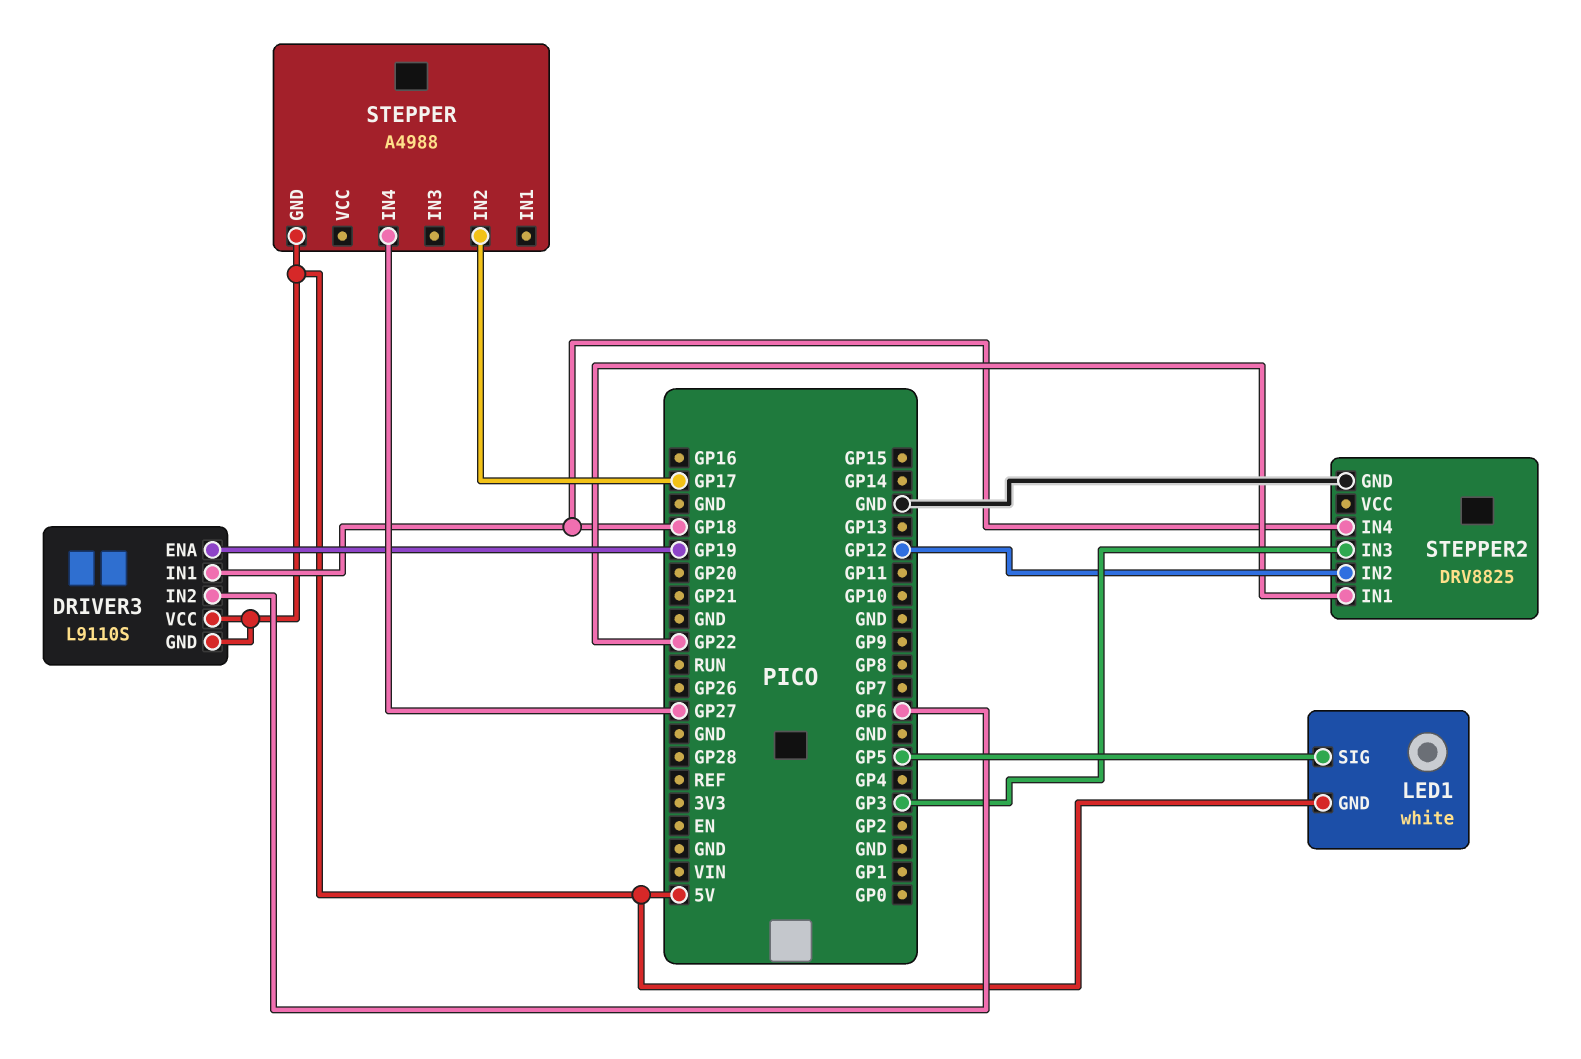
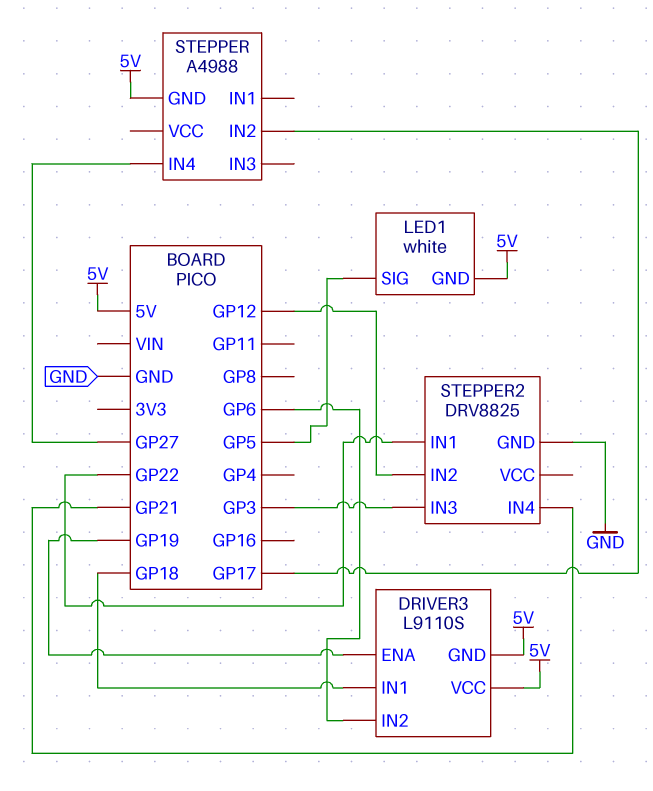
STEPPER2 pin IN4: GP18 -> GP21

